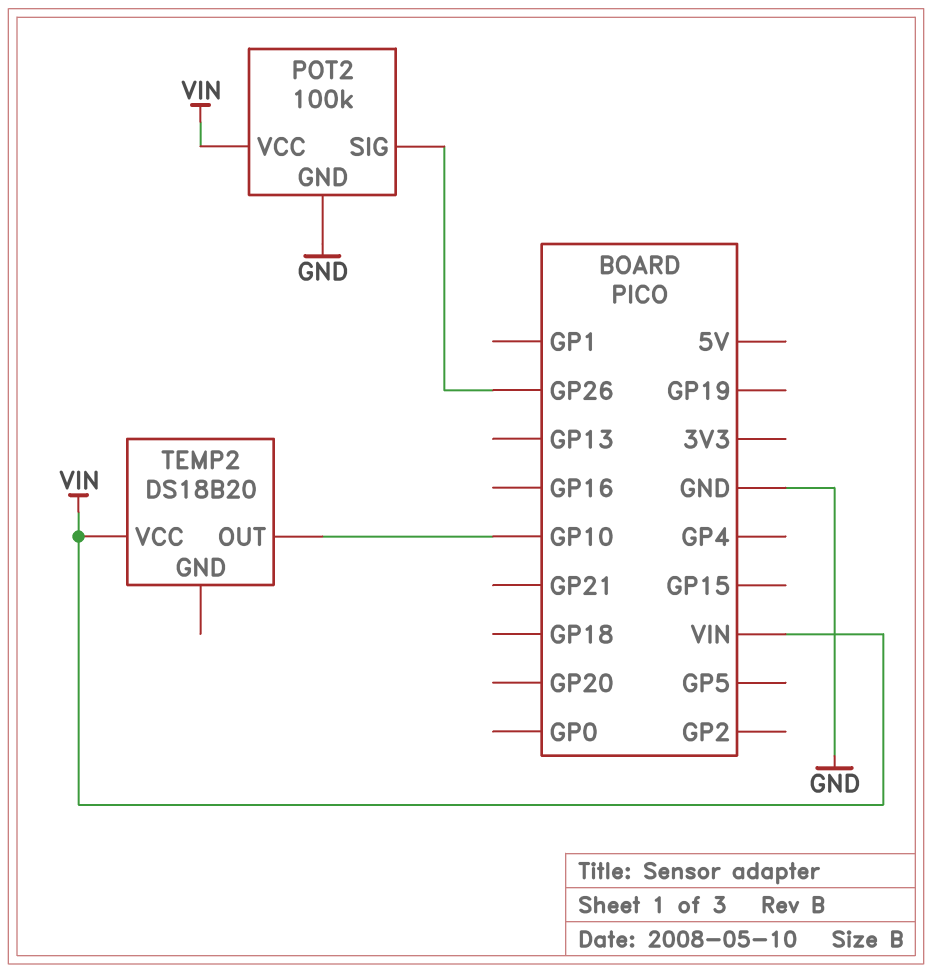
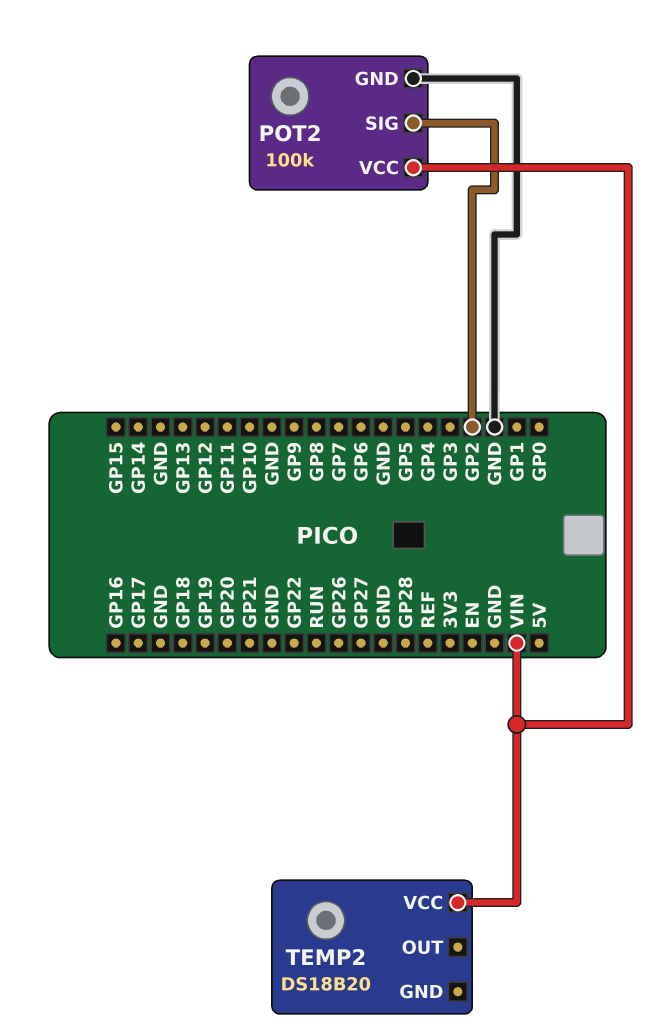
POT2 pin SIG: GP26 -> GP2
TEMP2 pin OUT: GP10 -> none

